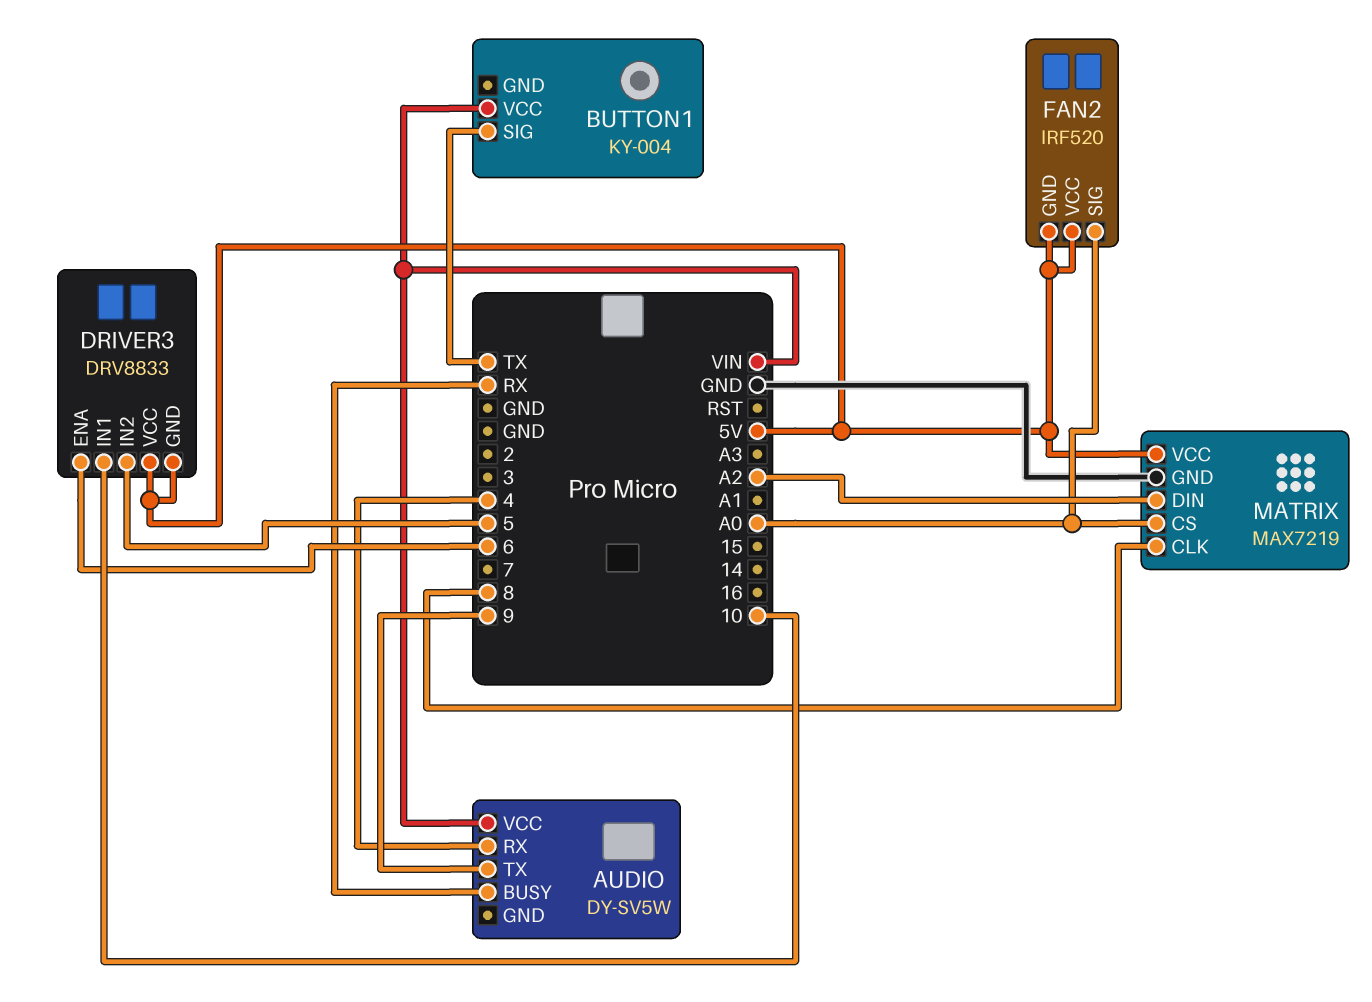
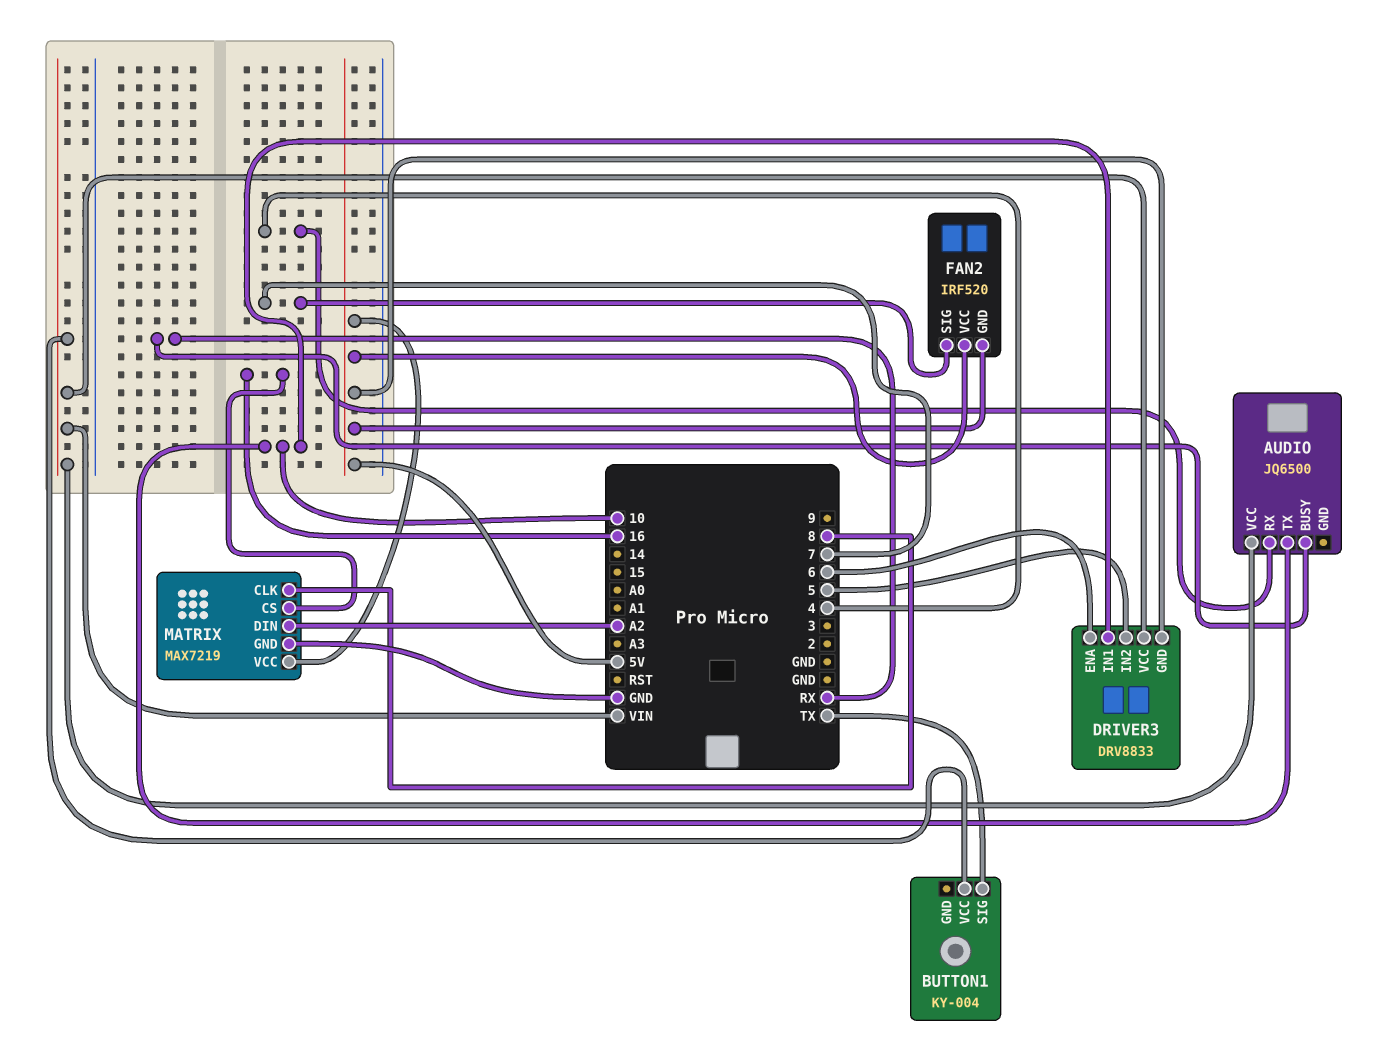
AUDIO: DY-SV5W -> JQ6500
AUDIO pin TX: 9 -> 10
DRIVER3 pin VCC: 5V -> VIN
FAN2 pin SIG: A0 -> 7
MATRIX pin CS: A0 -> 16

